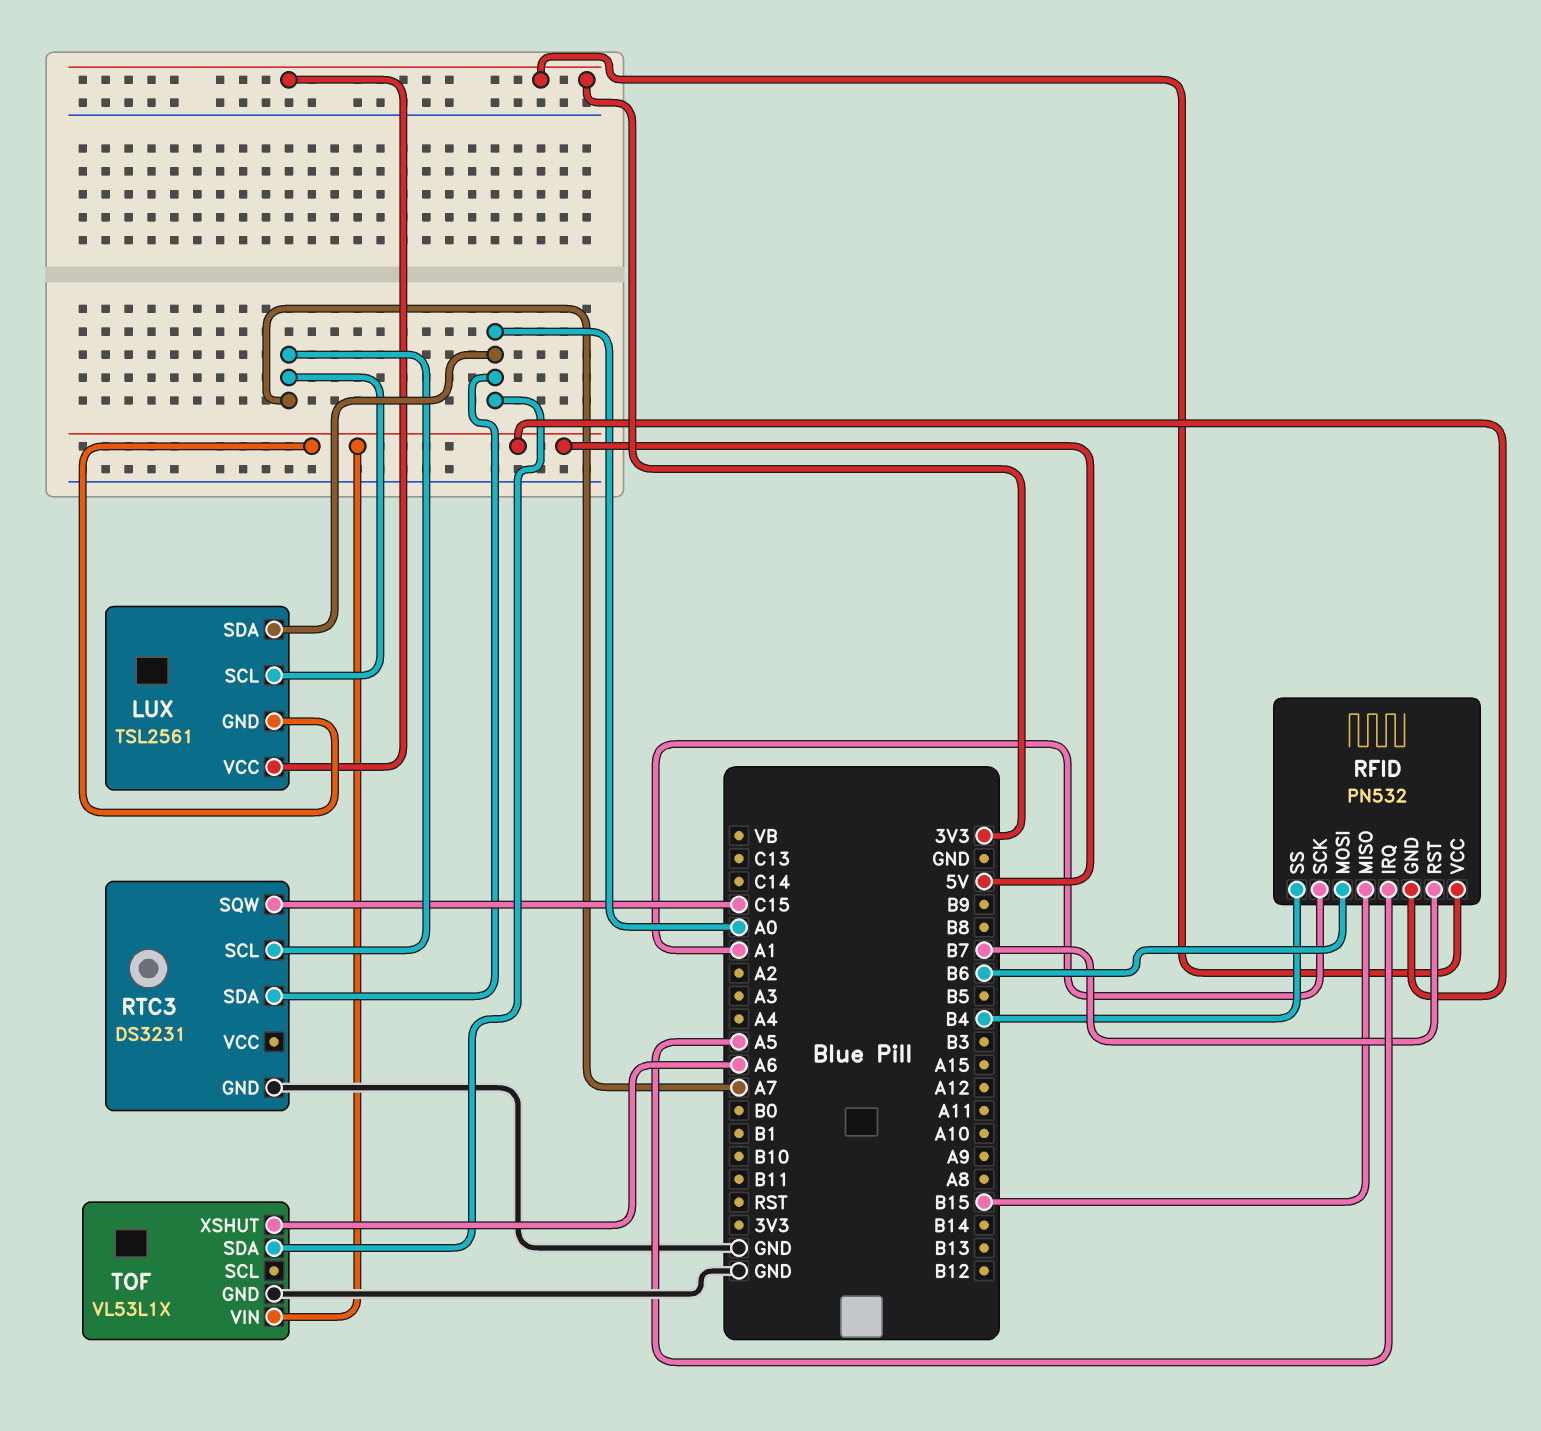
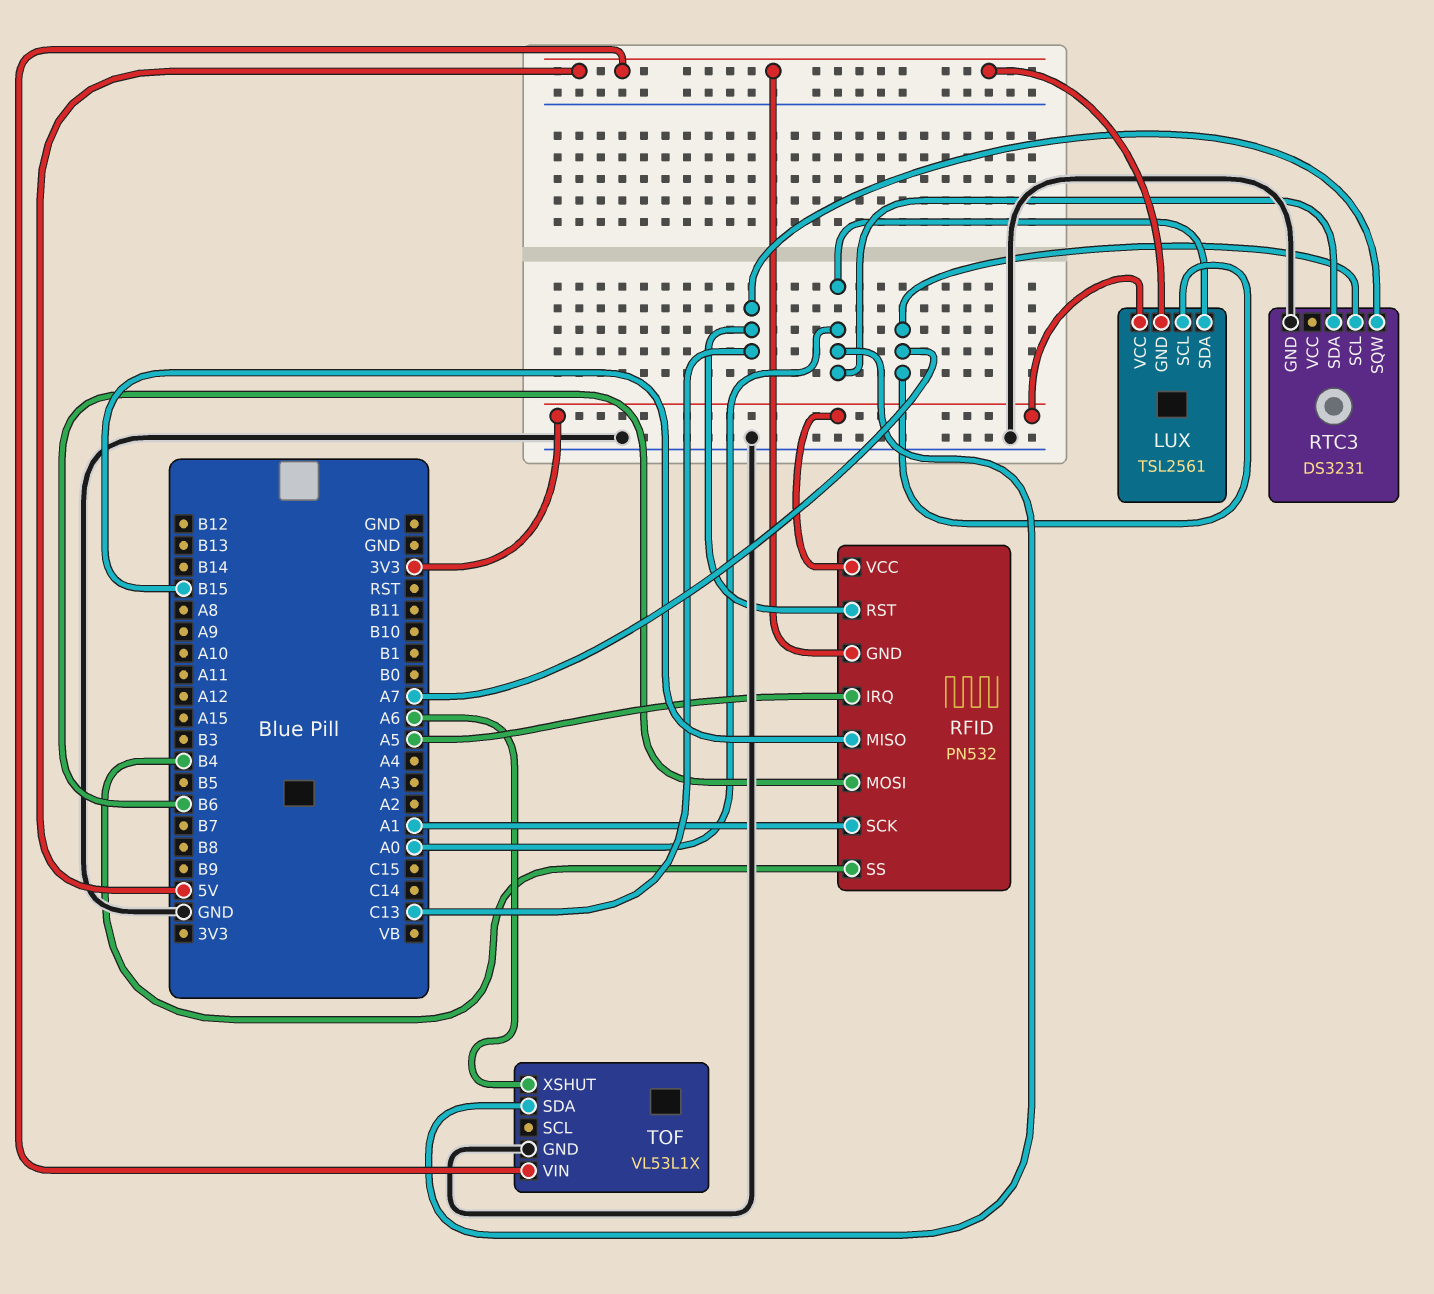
RFID pin RST: B7 -> C13
RTC3 pin SQW: C15 -> C13

